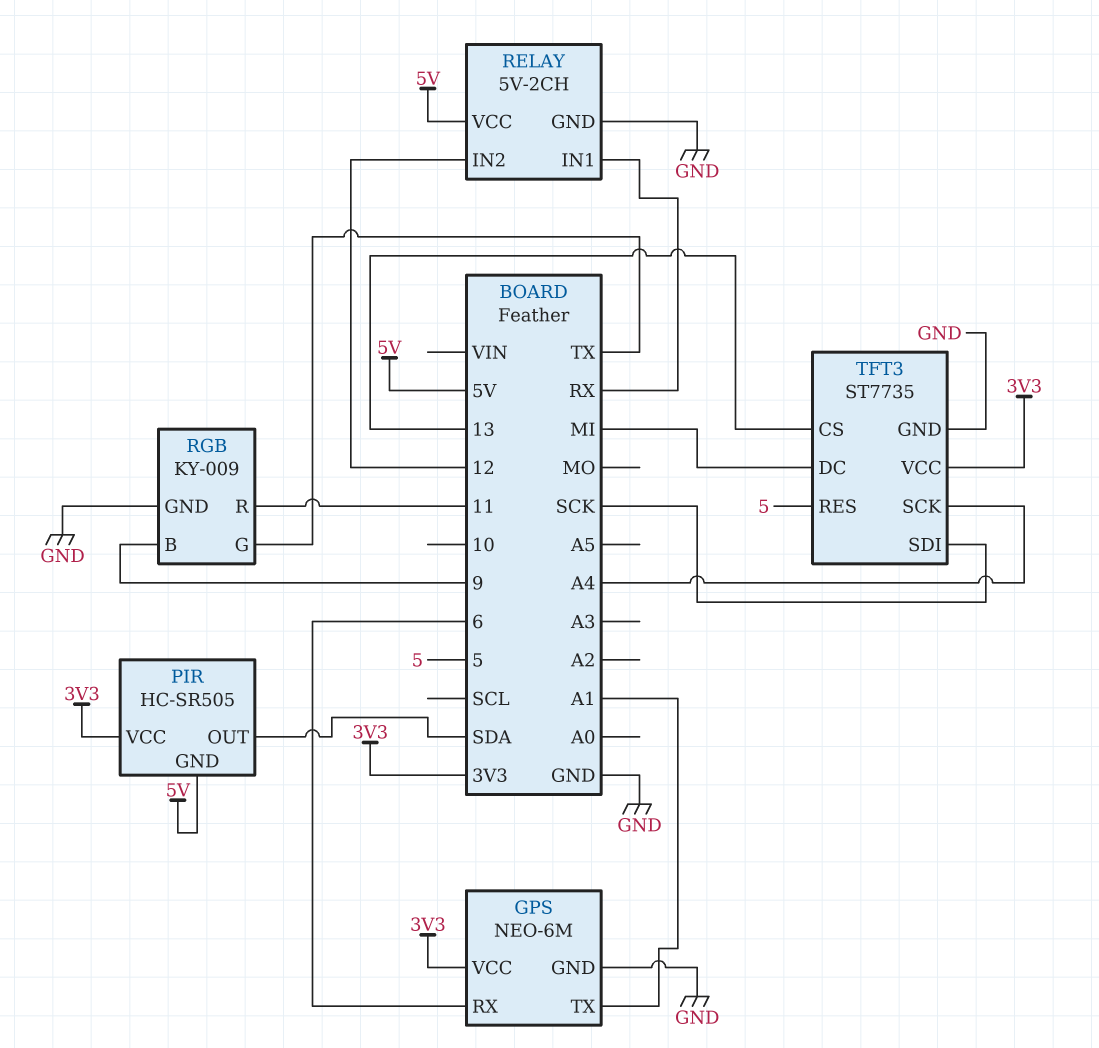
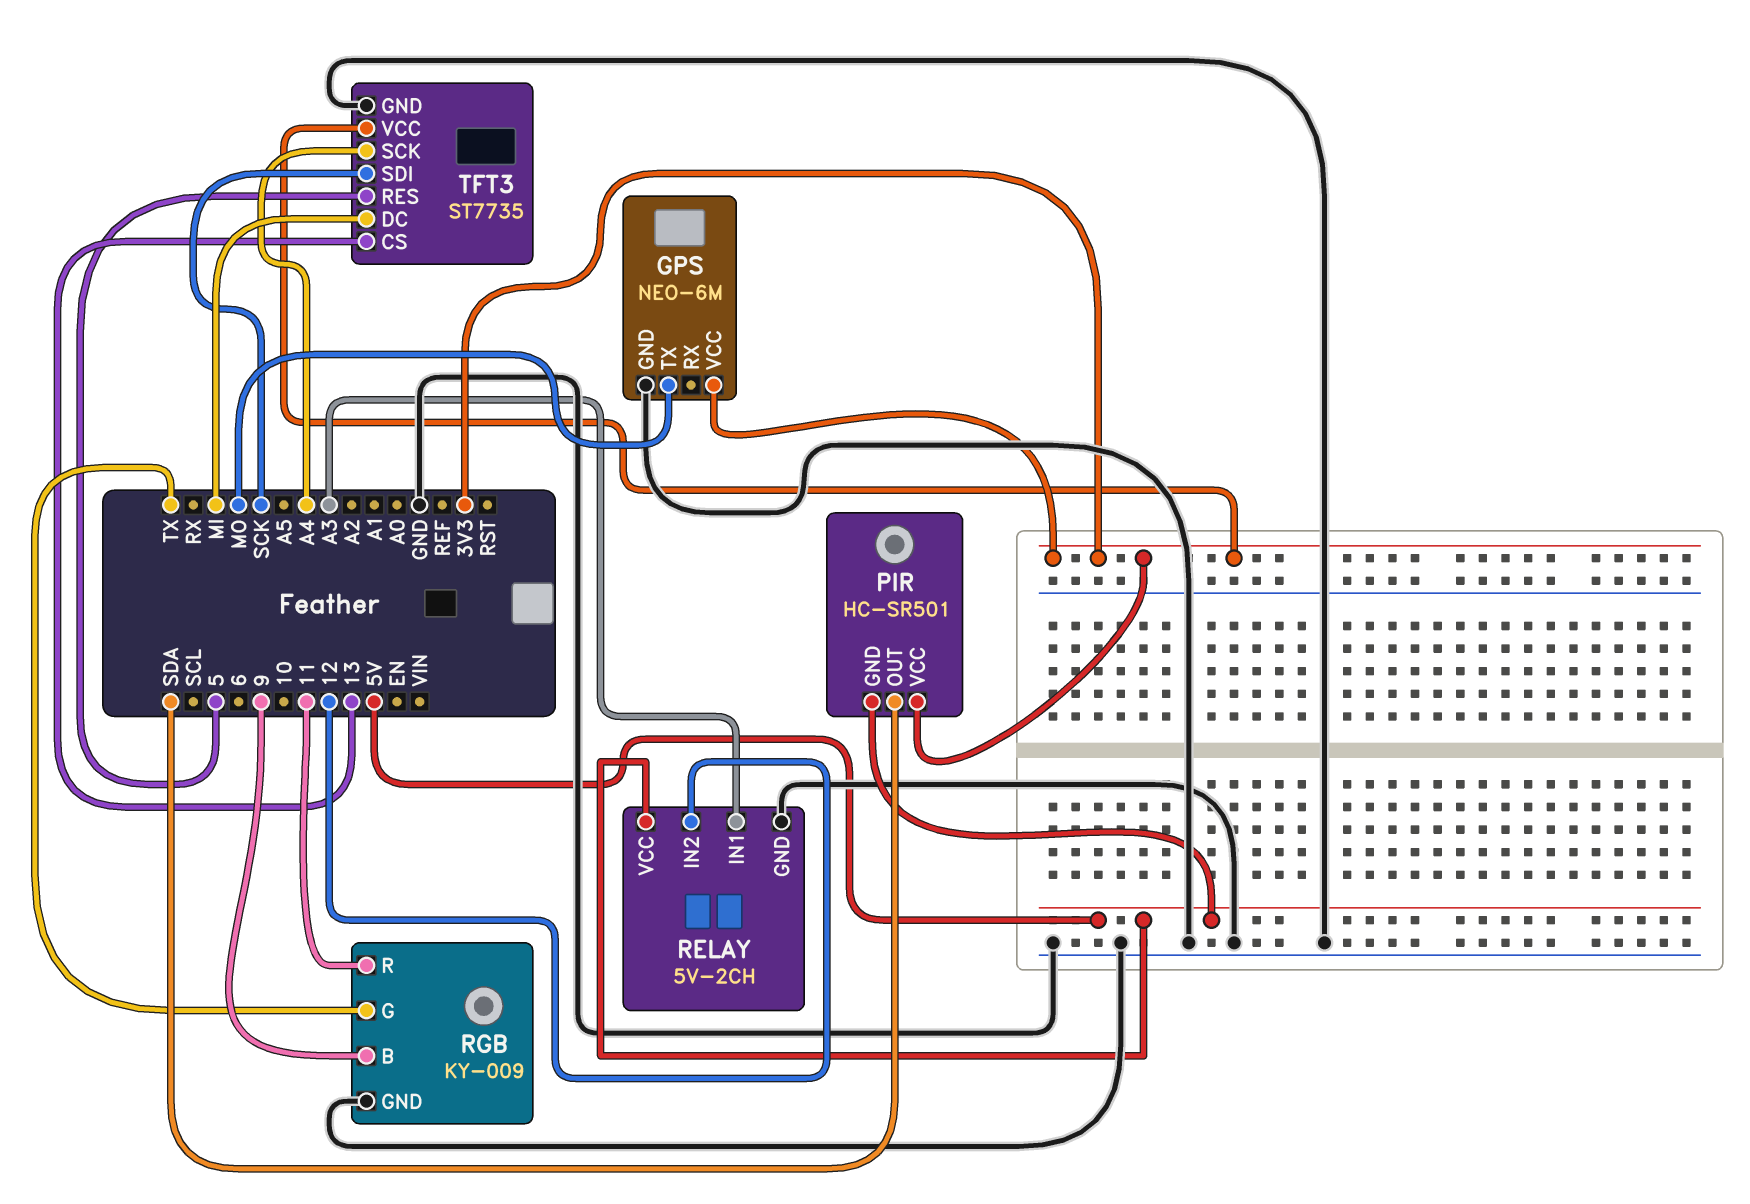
GPS pin RX: 6 -> none
GPS pin TX: A1 -> MO
PIR: HC-SR505 -> HC-SR501
RELAY pin IN1: RX -> A3

